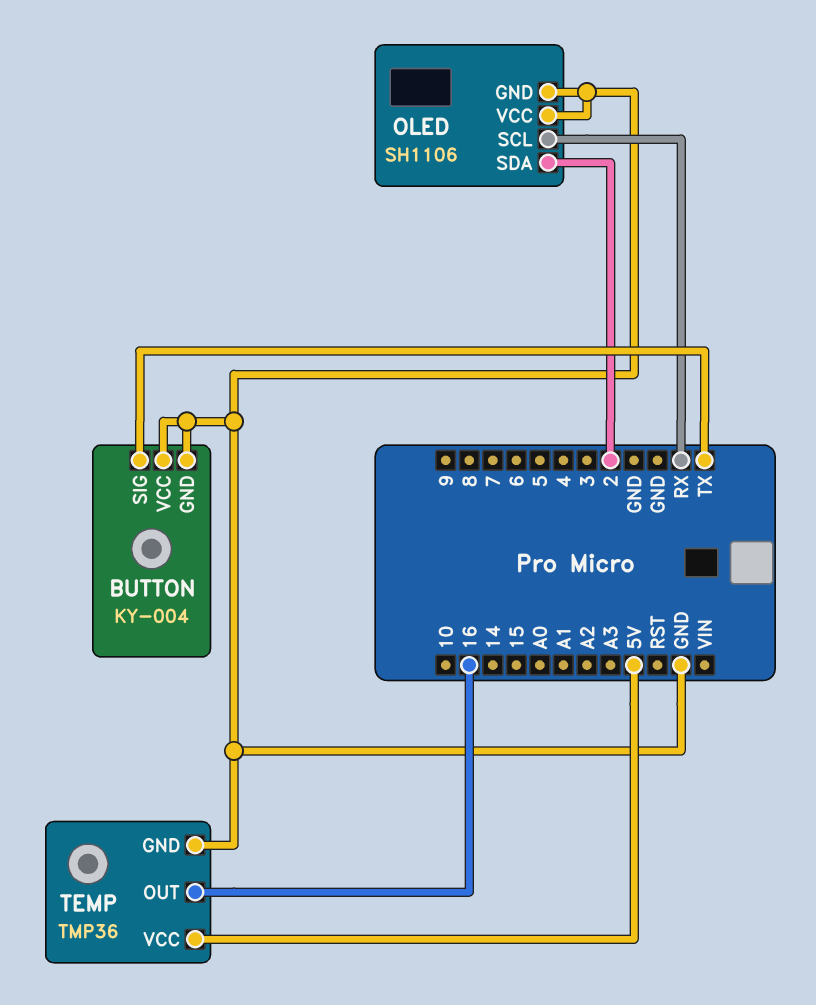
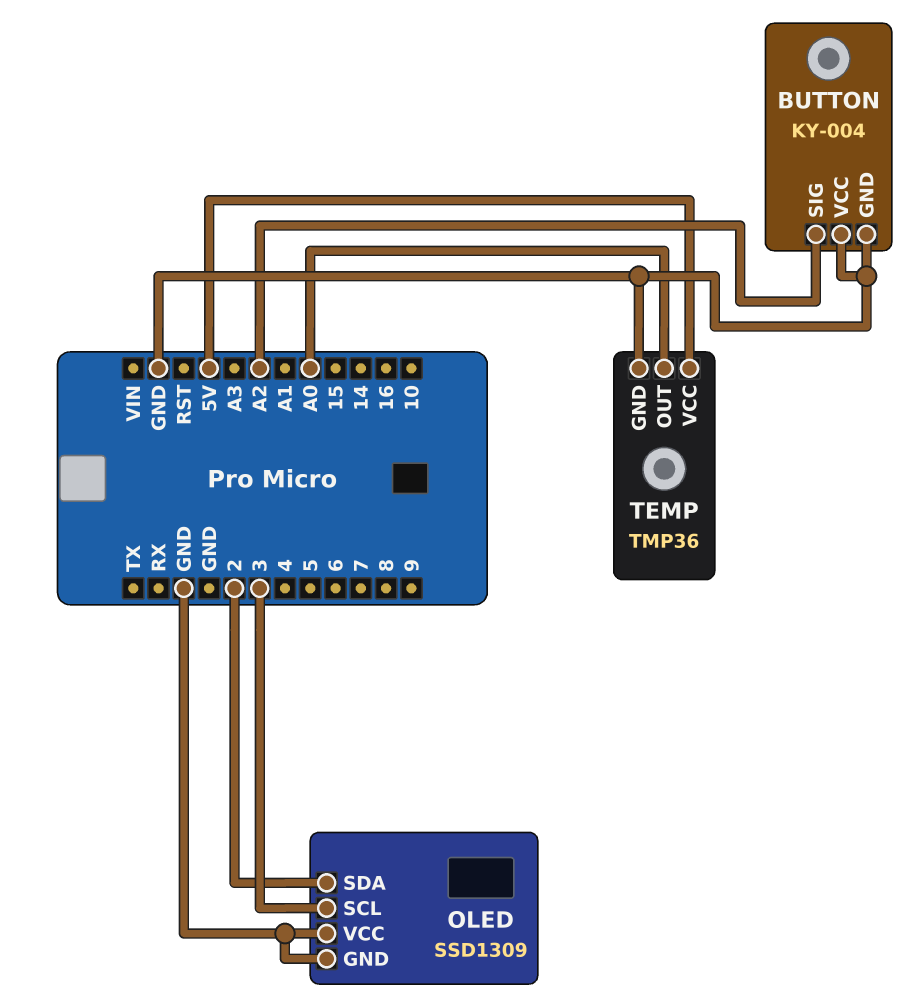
BUTTON pin SIG: TX -> A2
OLED: SH1106 -> SSD1309
OLED pin SCL: RX -> 3
TEMP pin OUT: 16 -> A0

